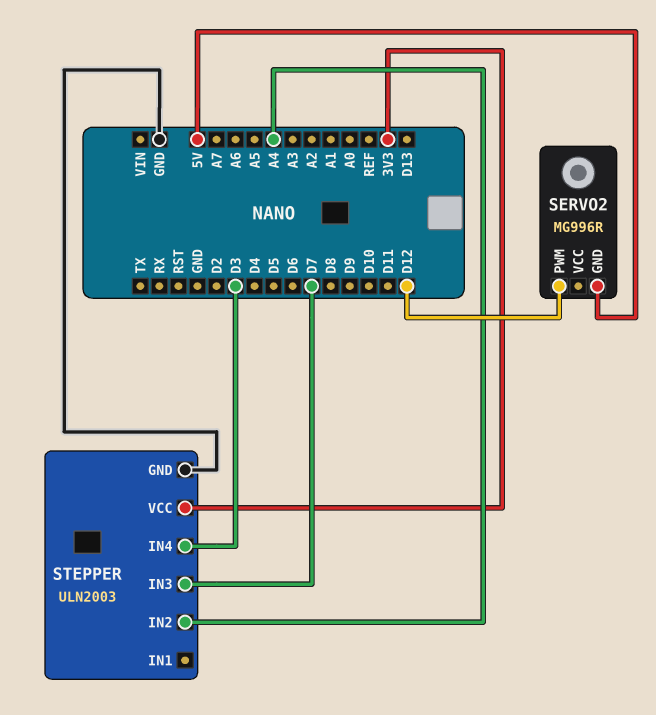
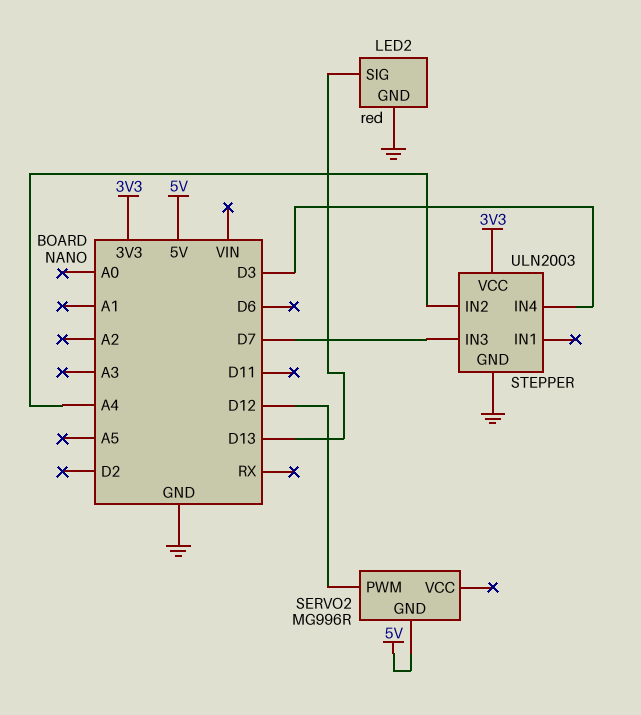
LED2: none -> red
LED2 pin GND: none -> GND
LED2 pin SIG: none -> D13

